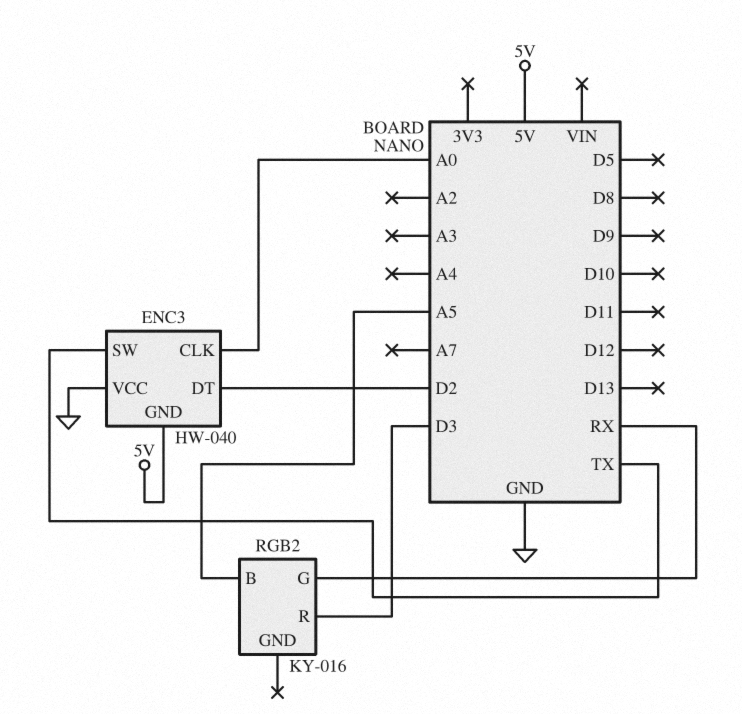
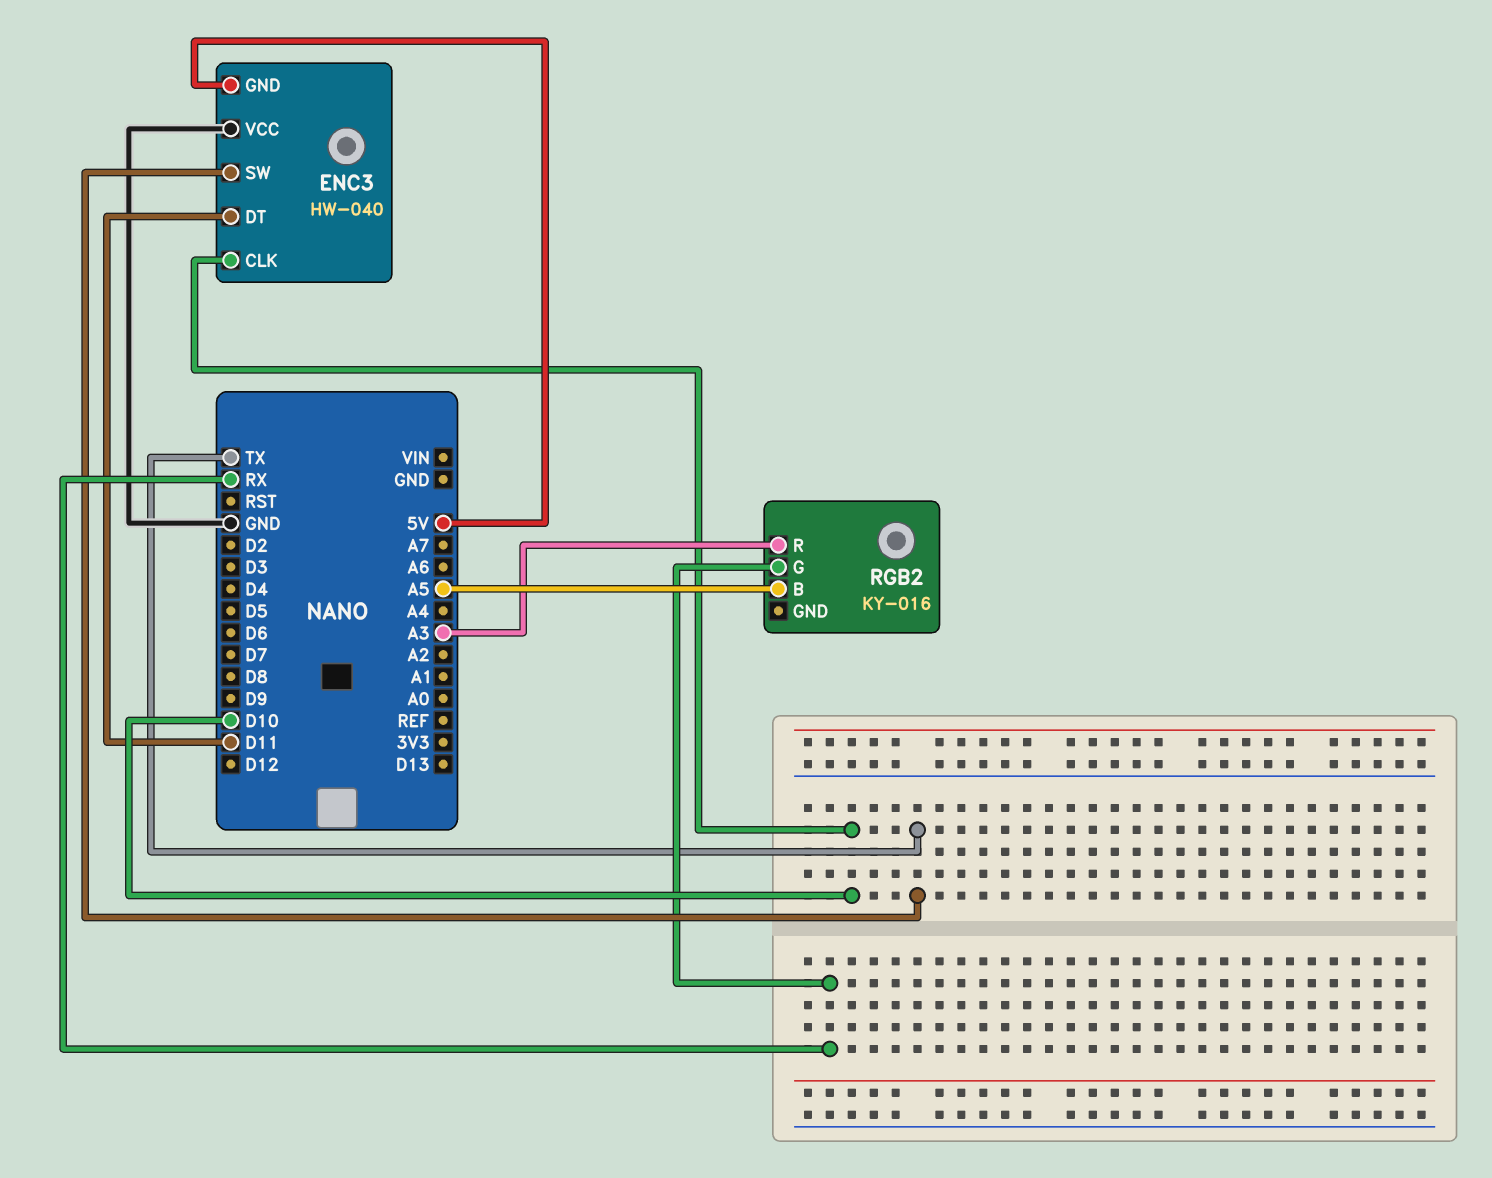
ENC3 pin CLK: A0 -> D10
ENC3 pin DT: D2 -> D11
RGB2 pin R: D3 -> A3

